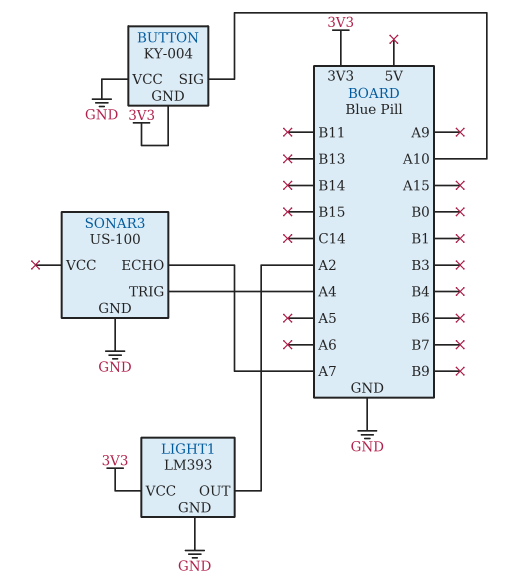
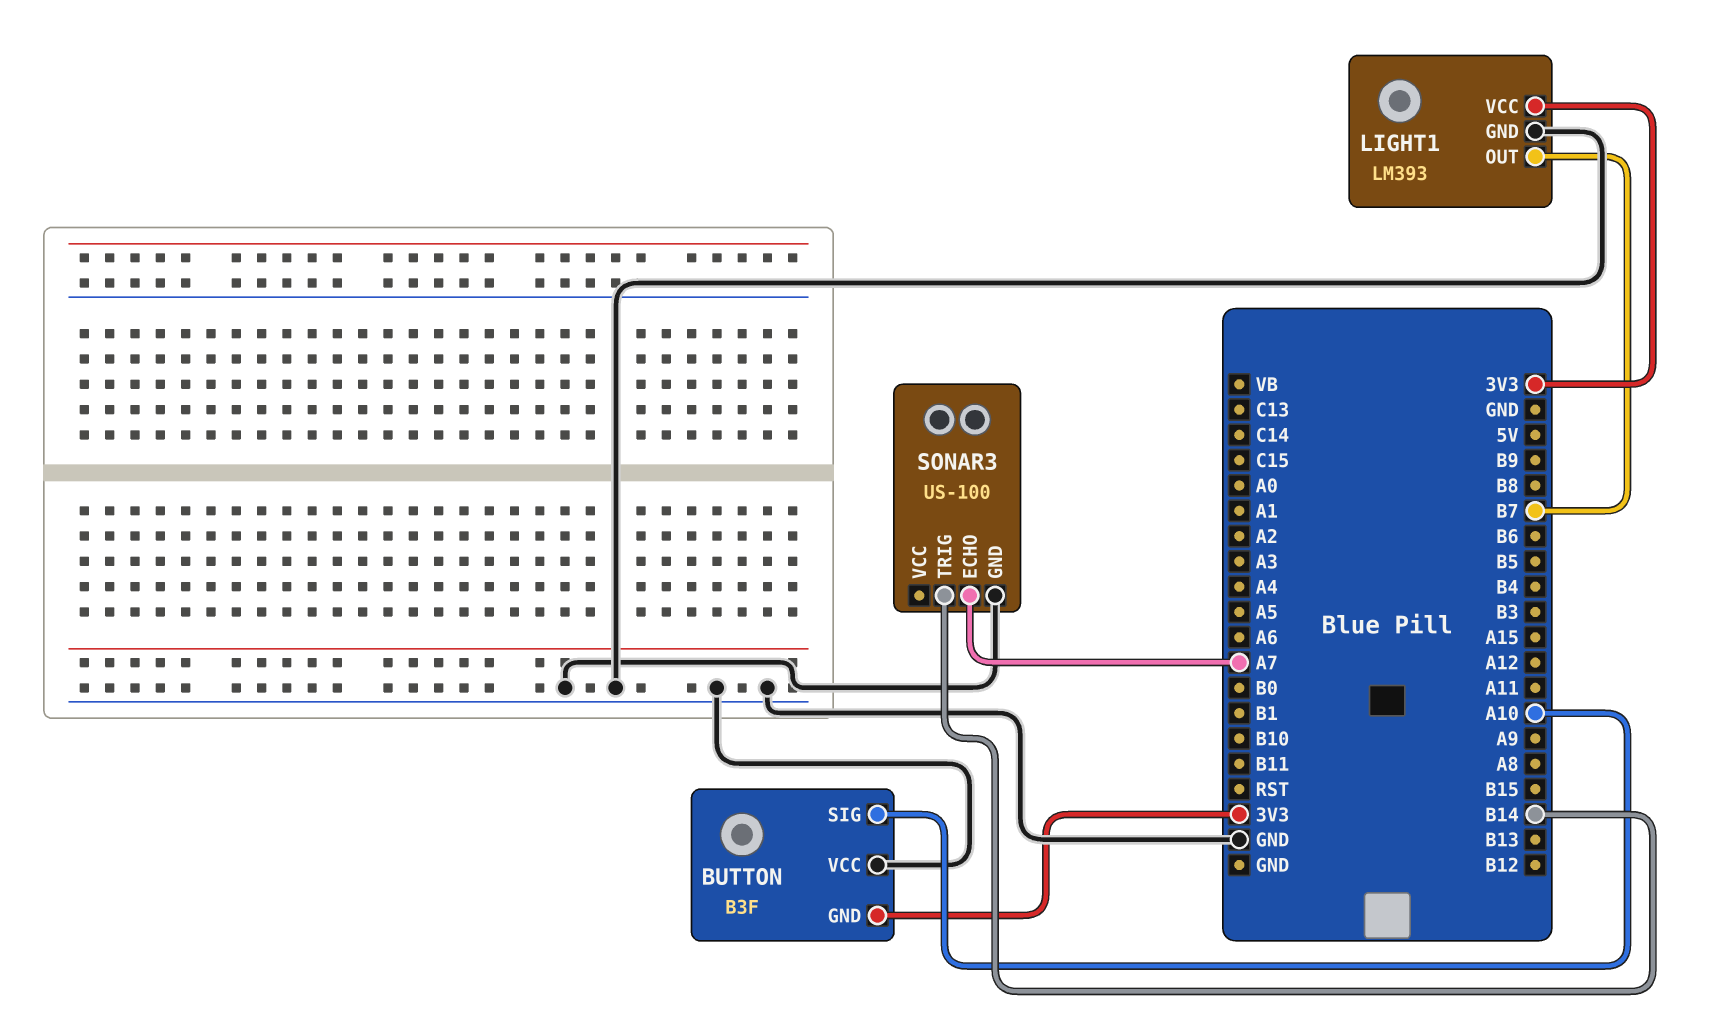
BUTTON: KY-004 -> B3F
LIGHT1 pin OUT: A2 -> B7
SONAR3 pin TRIG: A4 -> B14

